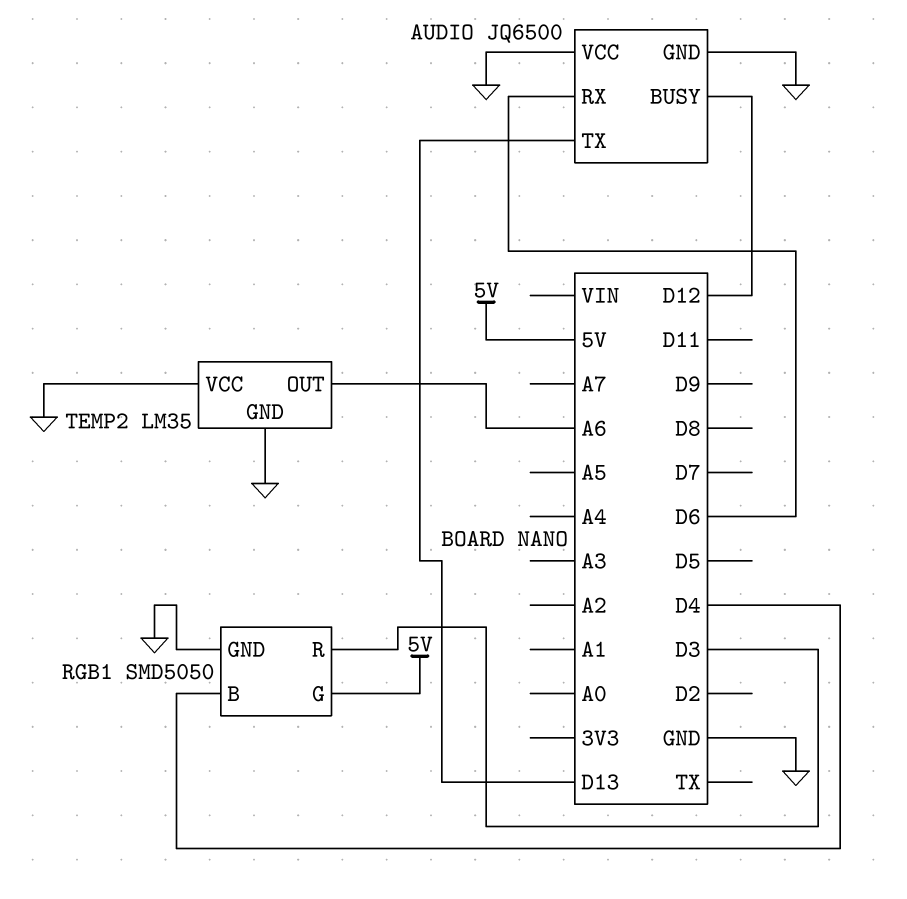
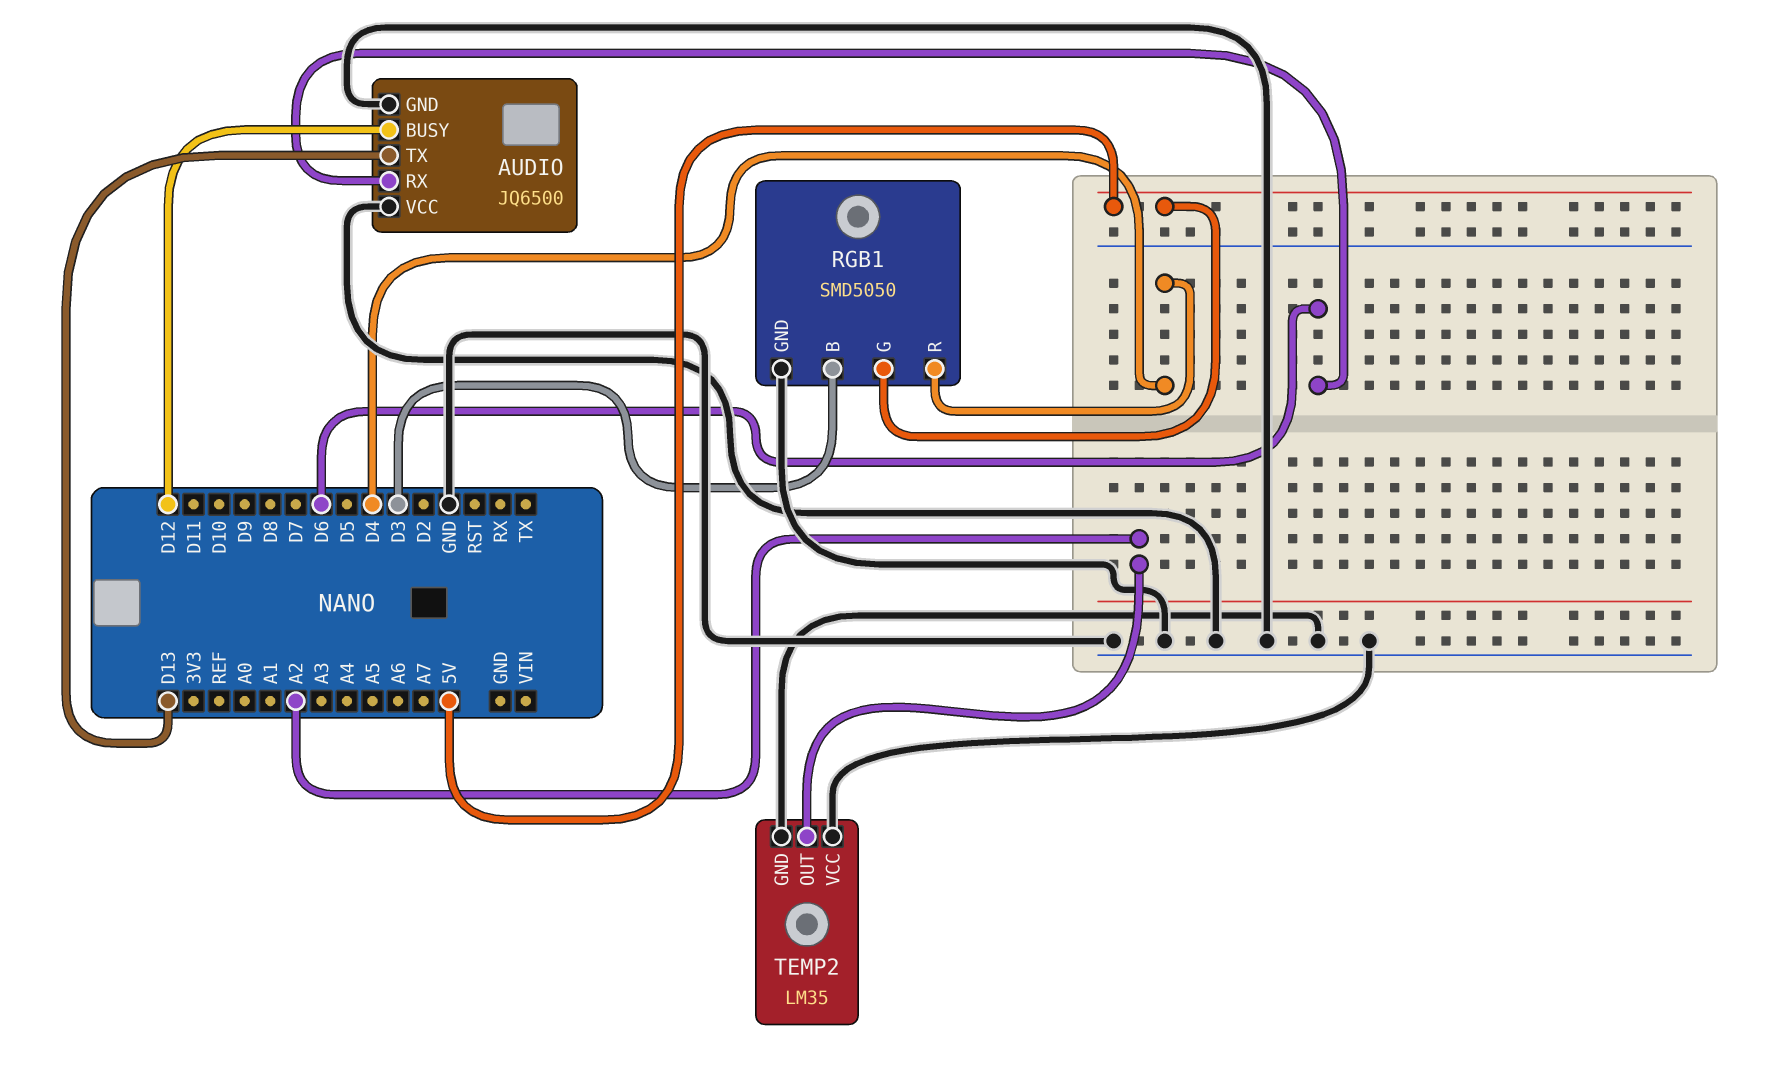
RGB1 pin B: D4 -> D3
RGB1 pin R: D3 -> D4
TEMP2 pin OUT: A6 -> A2

